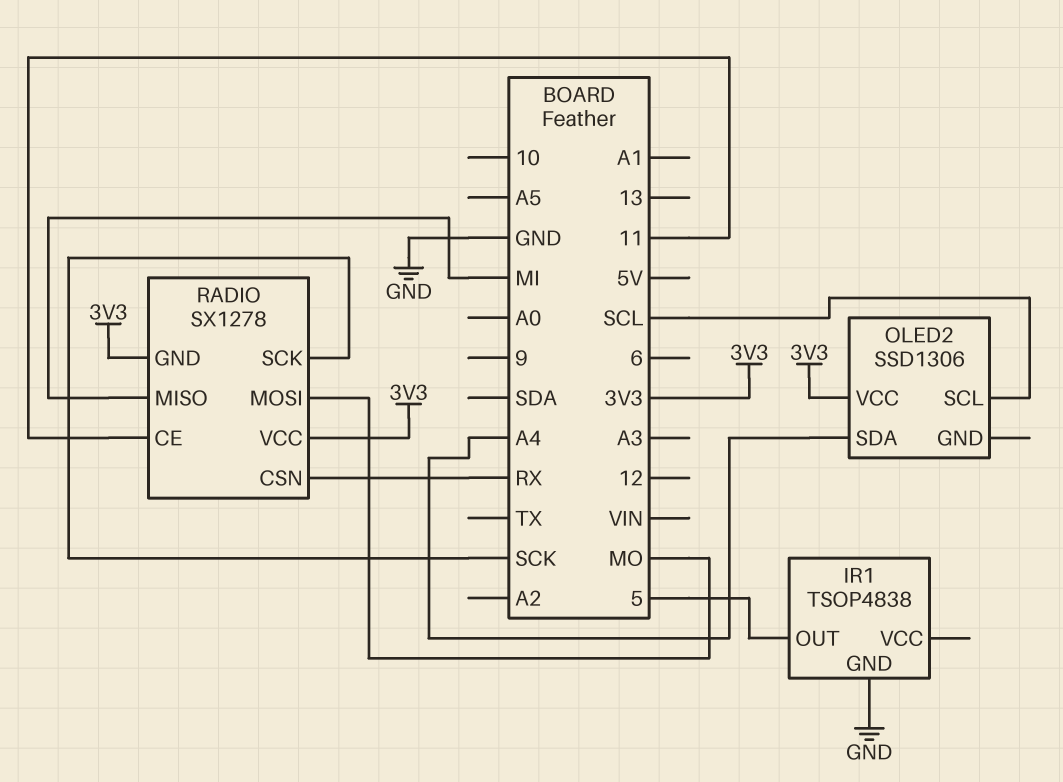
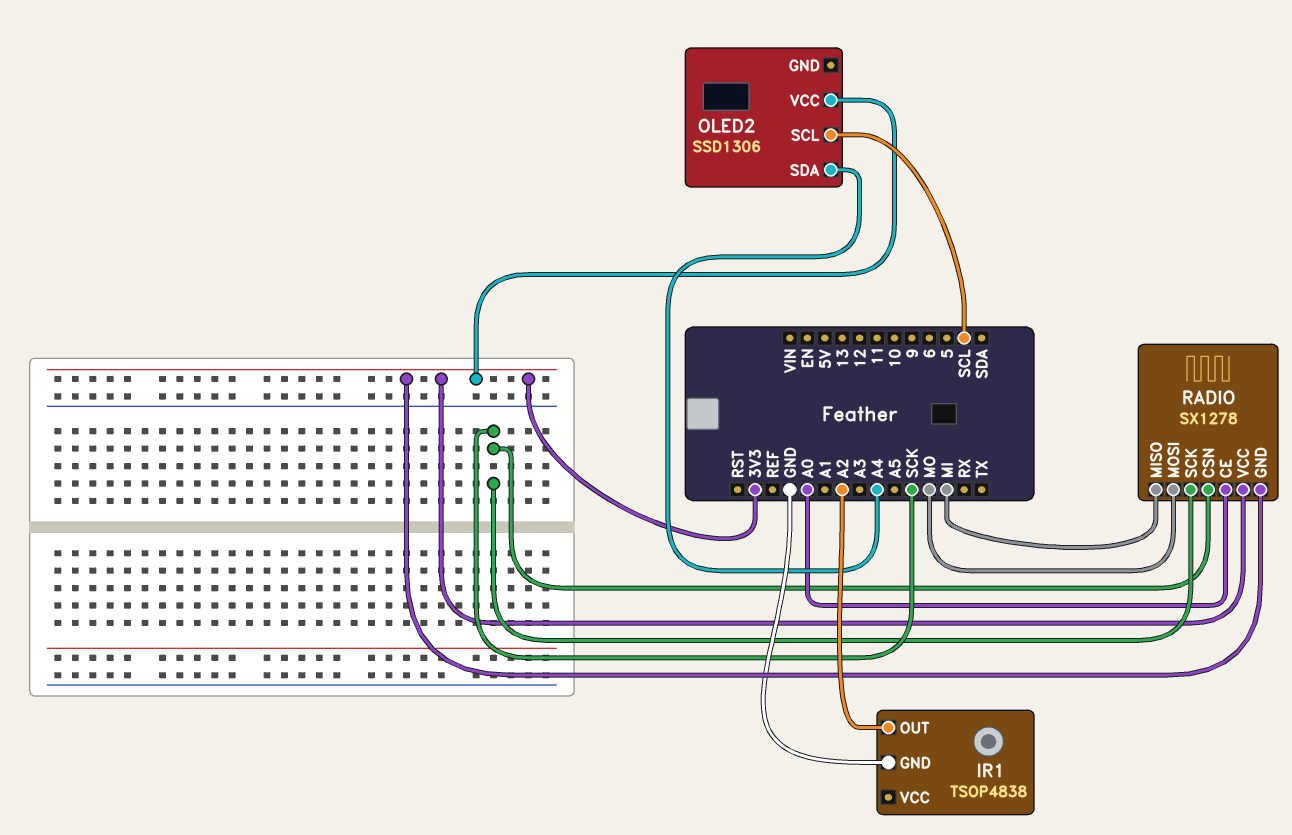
IR1 pin OUT: 5 -> A2
RADIO pin CE: 11 -> A0
RADIO pin CSN: RX -> SCK

